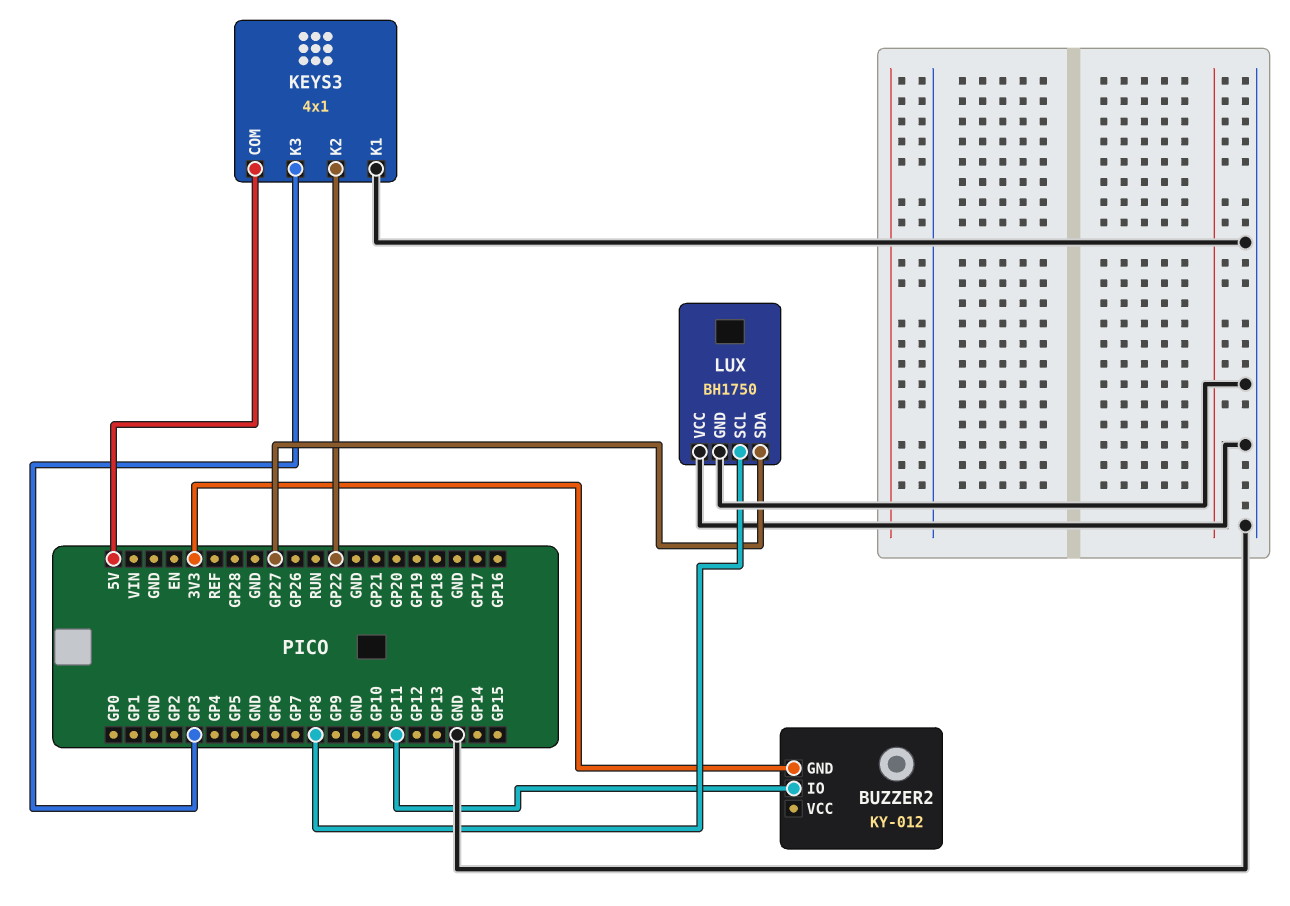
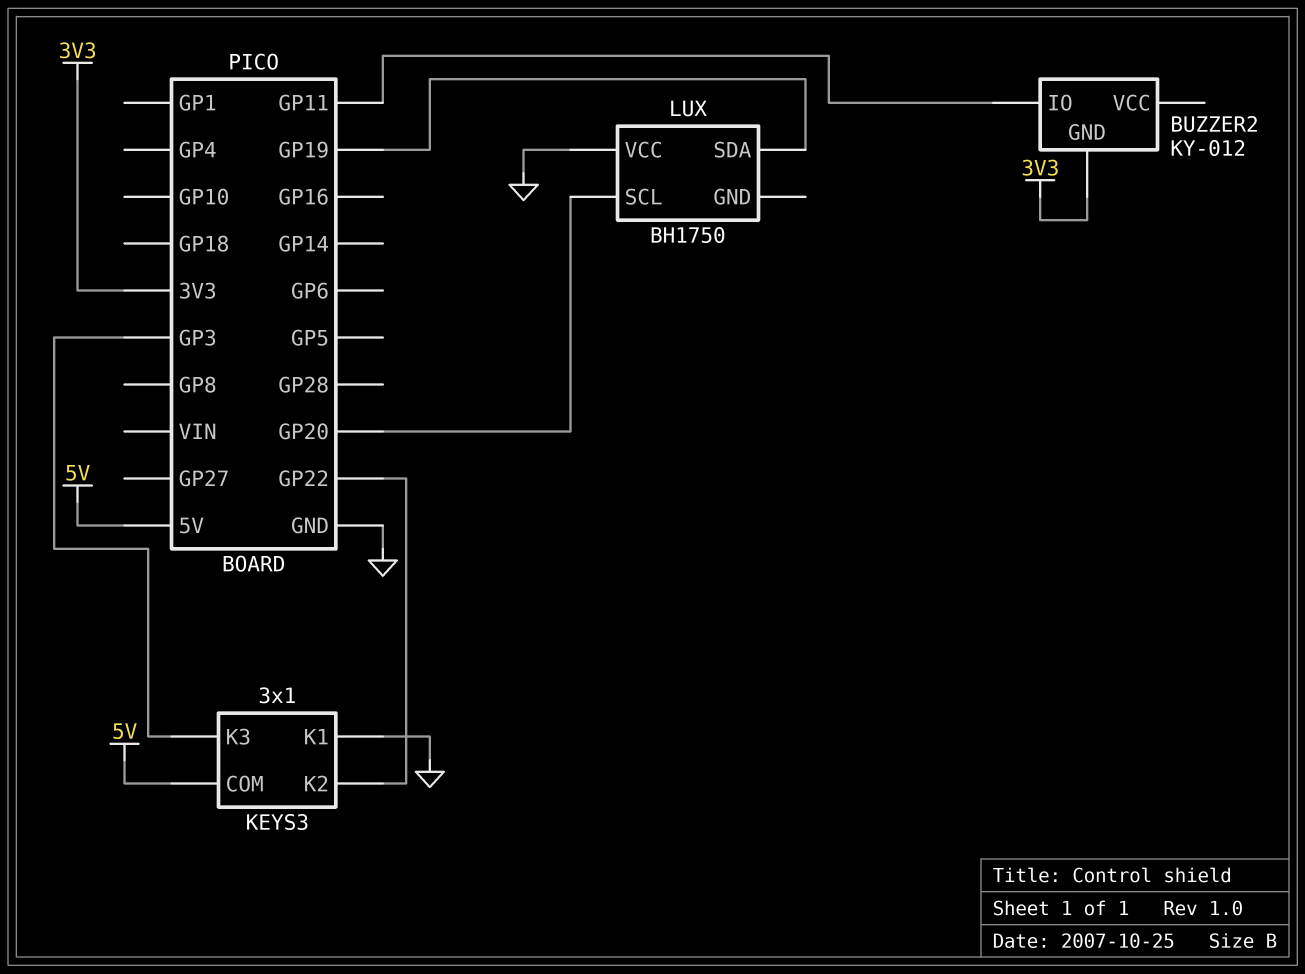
KEYS3: 4x1 -> 3x1
LUX pin GND: GND -> none
LUX pin SCL: GP8 -> GP20
LUX pin SDA: GP27 -> GP19

